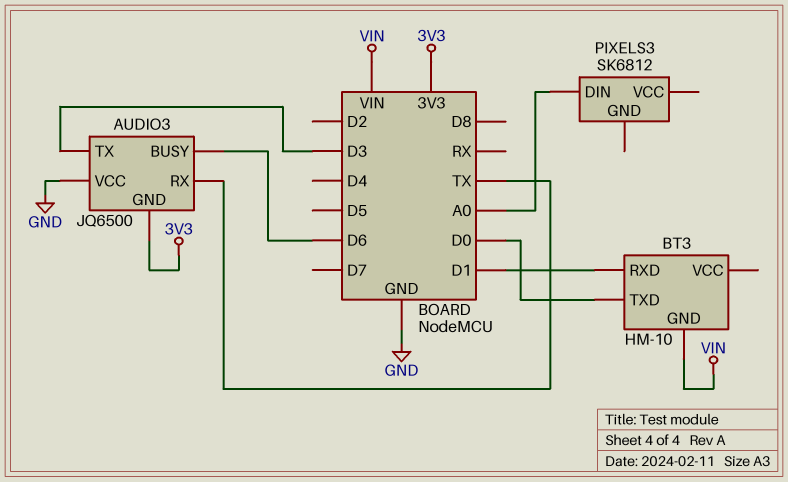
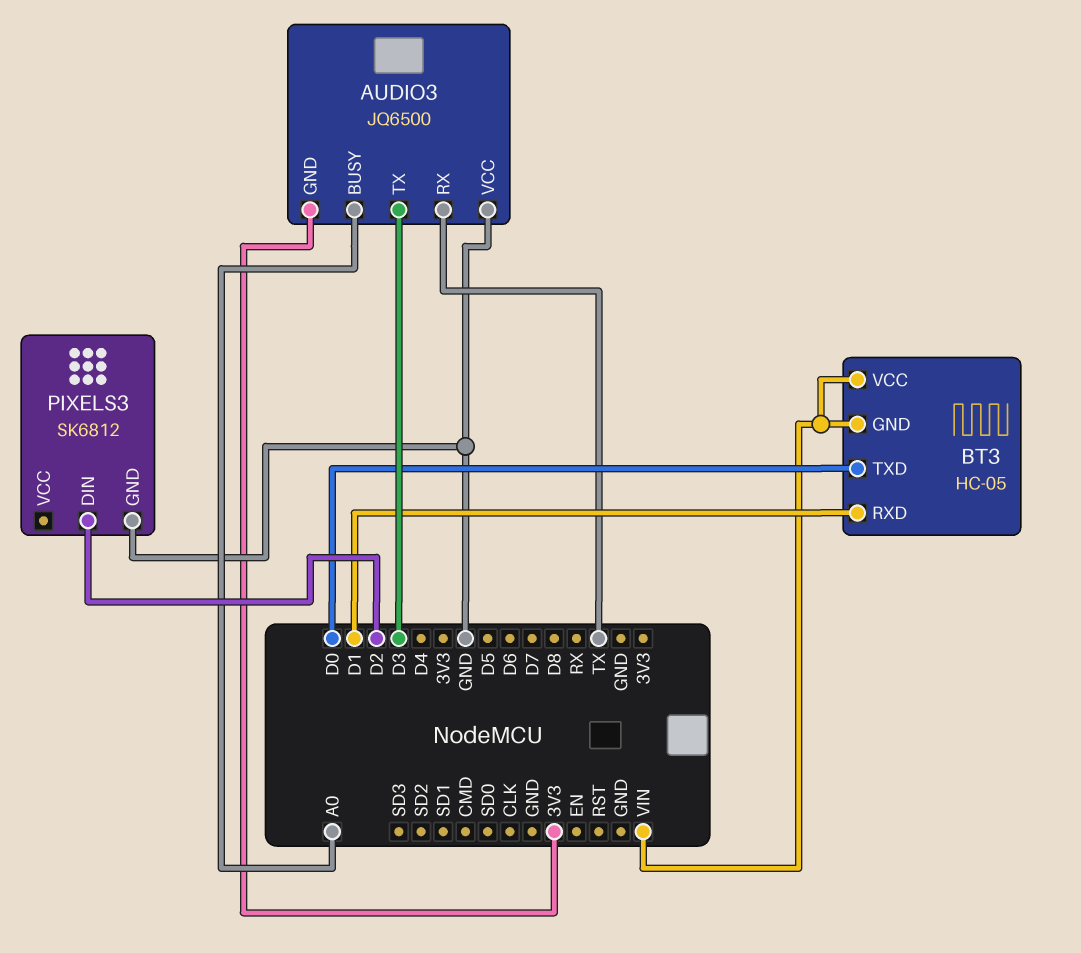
AUDIO3 pin BUSY: D6 -> A0
BT3: HM-10 -> HC-05
BT3 pin VCC: none -> VIN
PIXELS3 pin DIN: A0 -> D2
PIXELS3 pin GND: none -> GND

